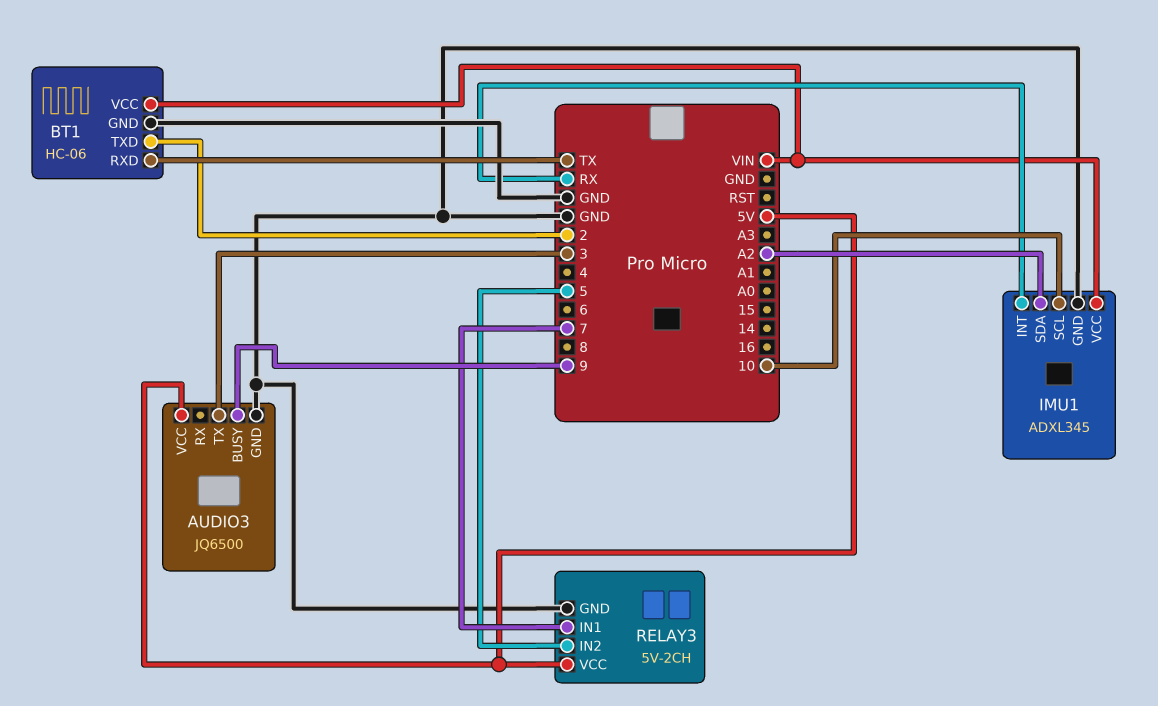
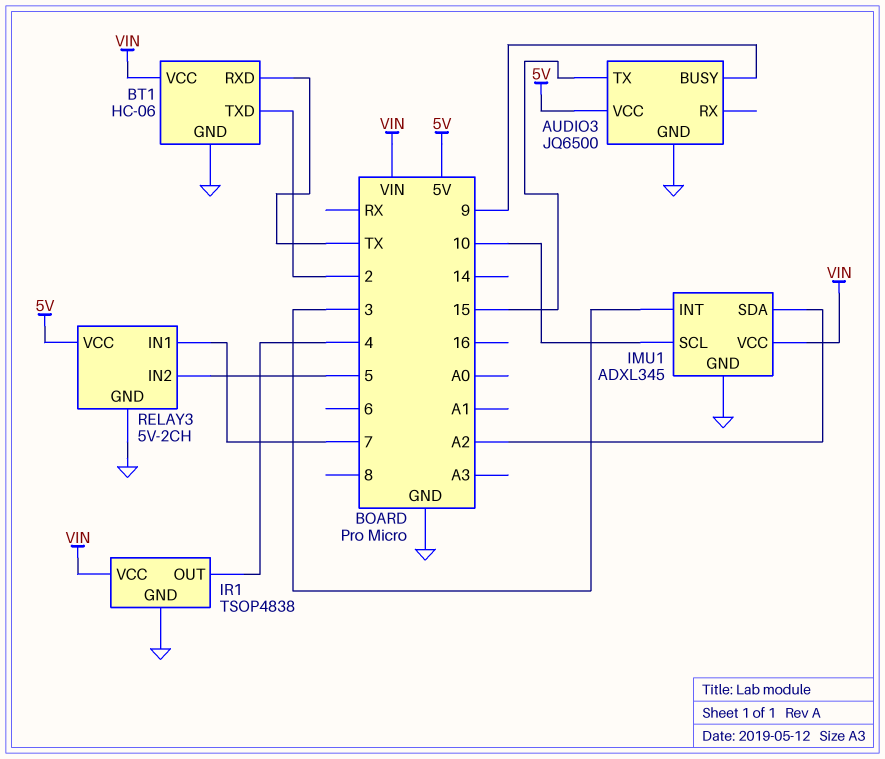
AUDIO3 pin TX: 3 -> 15
IMU1 pin INT: RX -> 3
IR1: none -> TSOP4838
IR1 pin GND: none -> GND
IR1 pin OUT: none -> 4
IR1 pin VCC: none -> VIN

